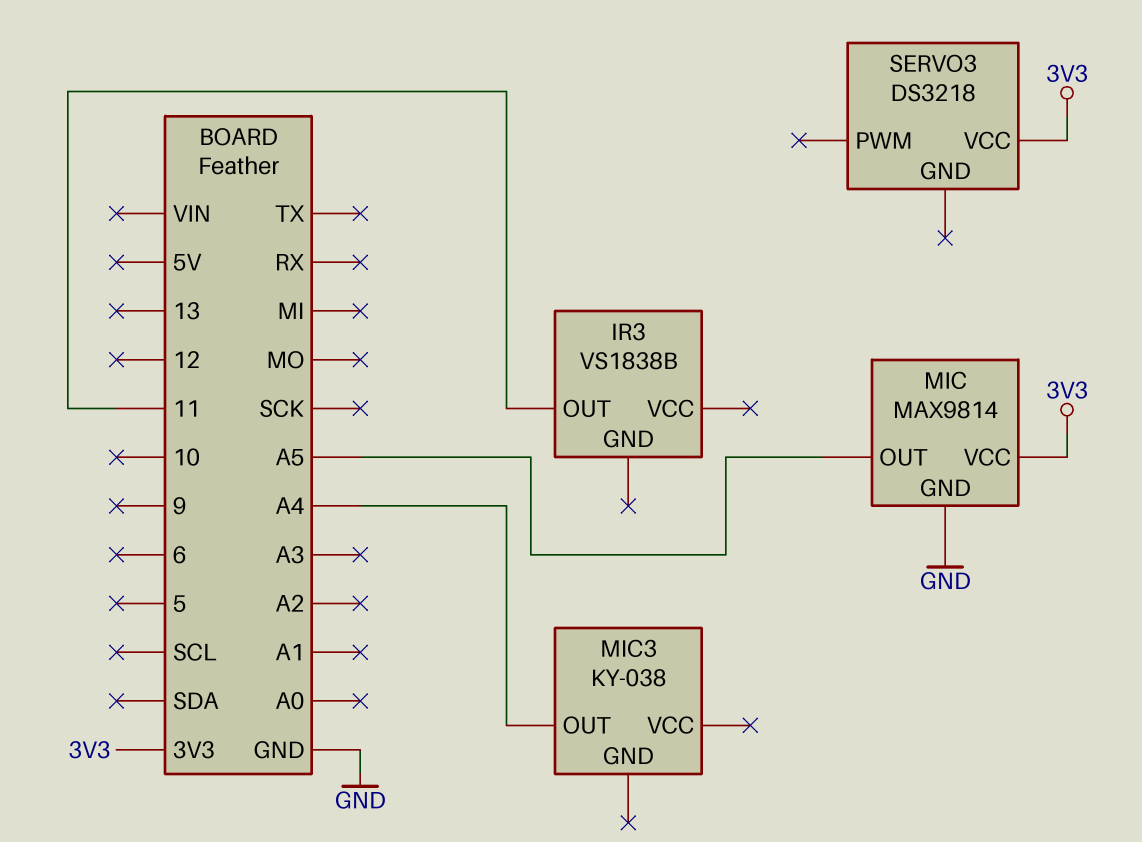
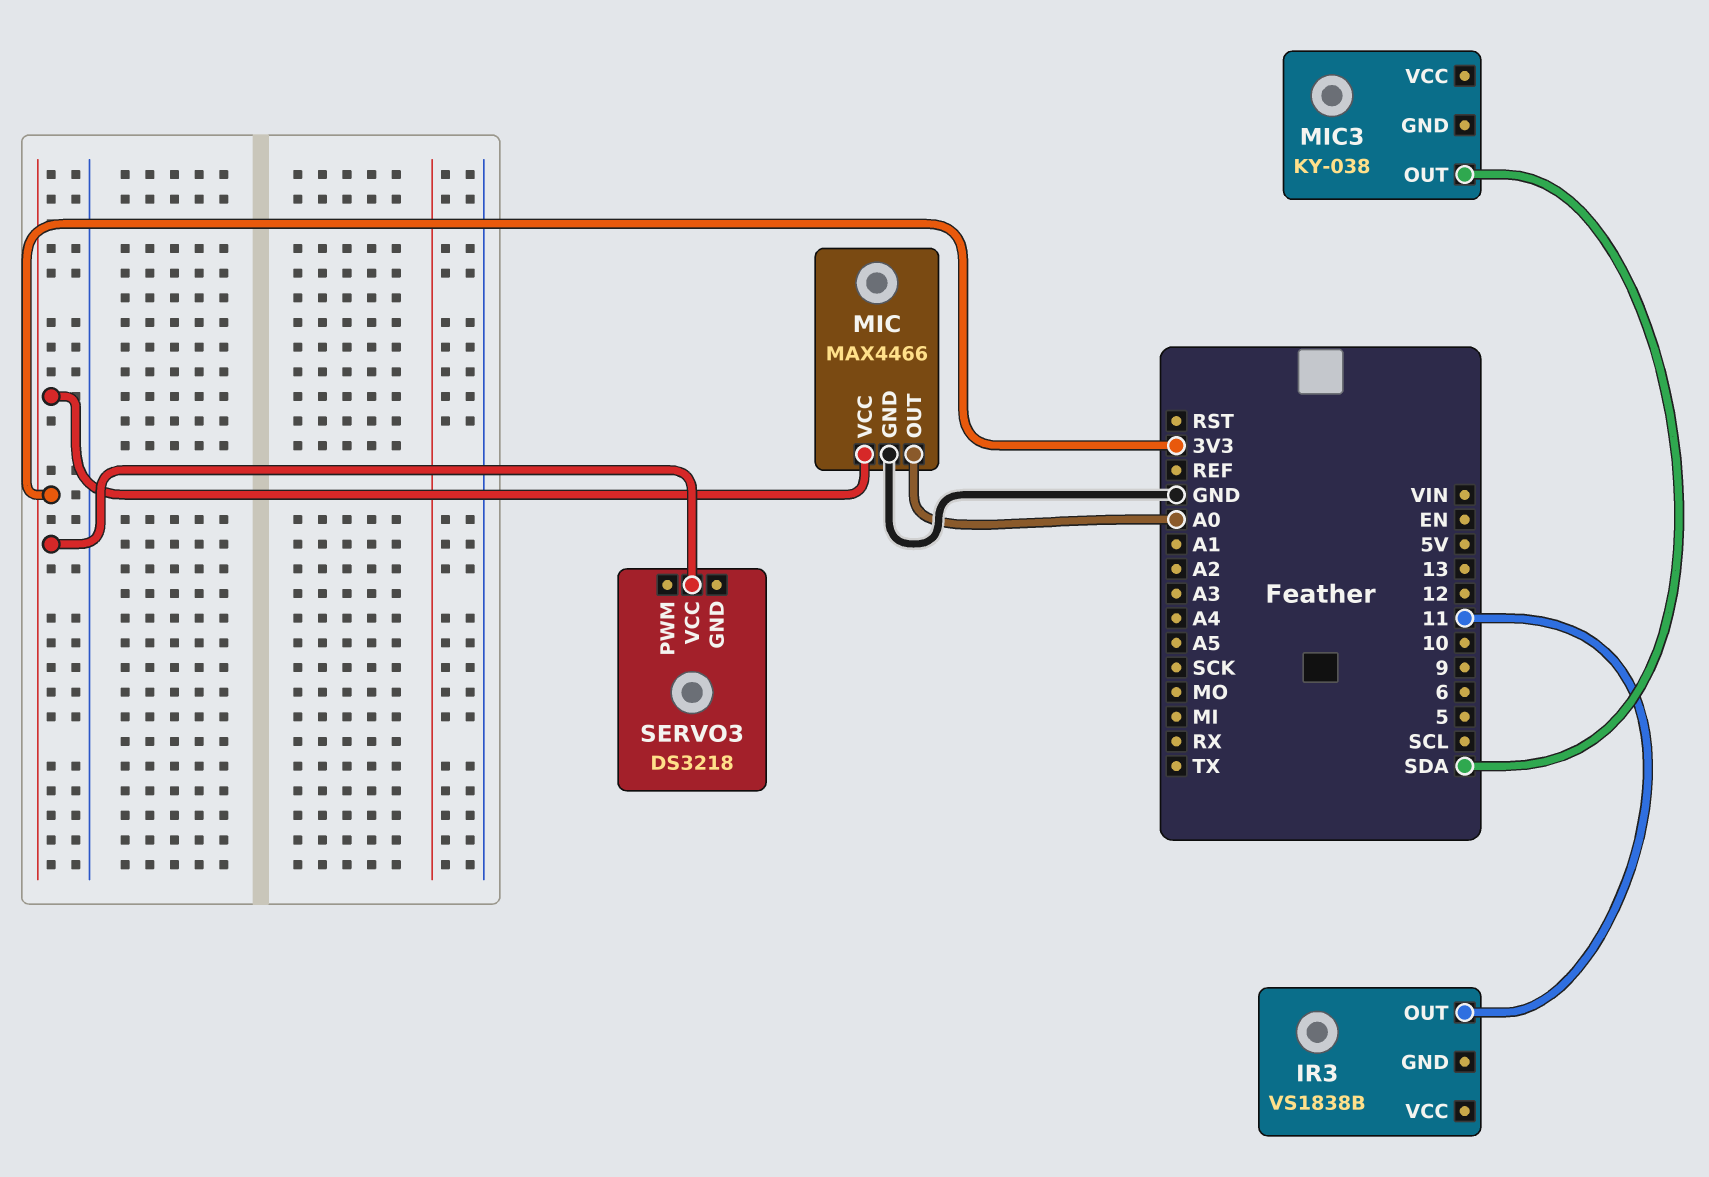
MIC: MAX9814 -> MAX4466
MIC pin OUT: A5 -> A0
MIC3 pin OUT: A4 -> SDA

